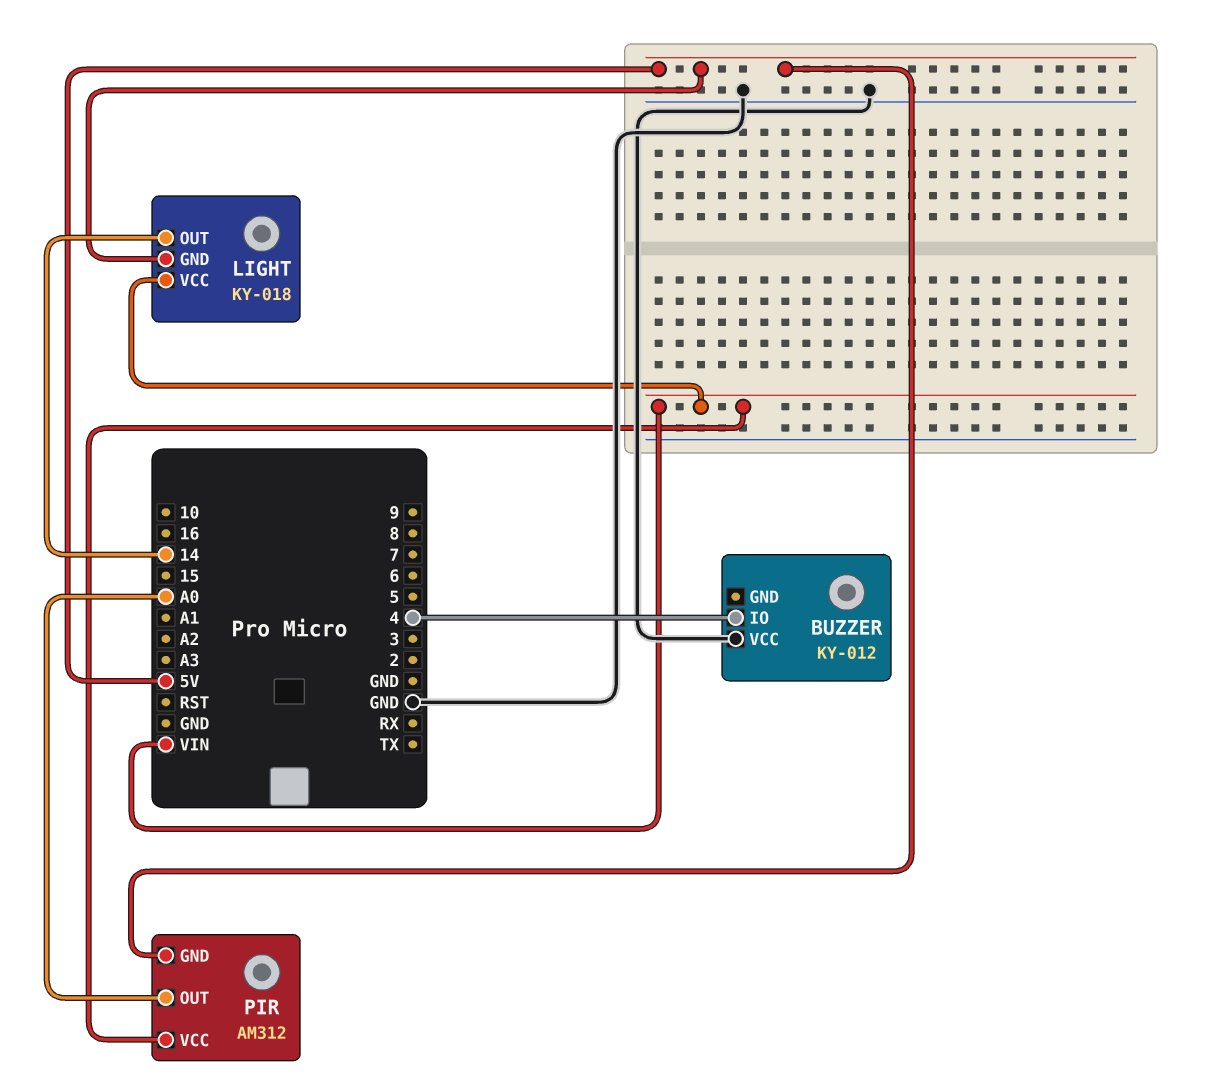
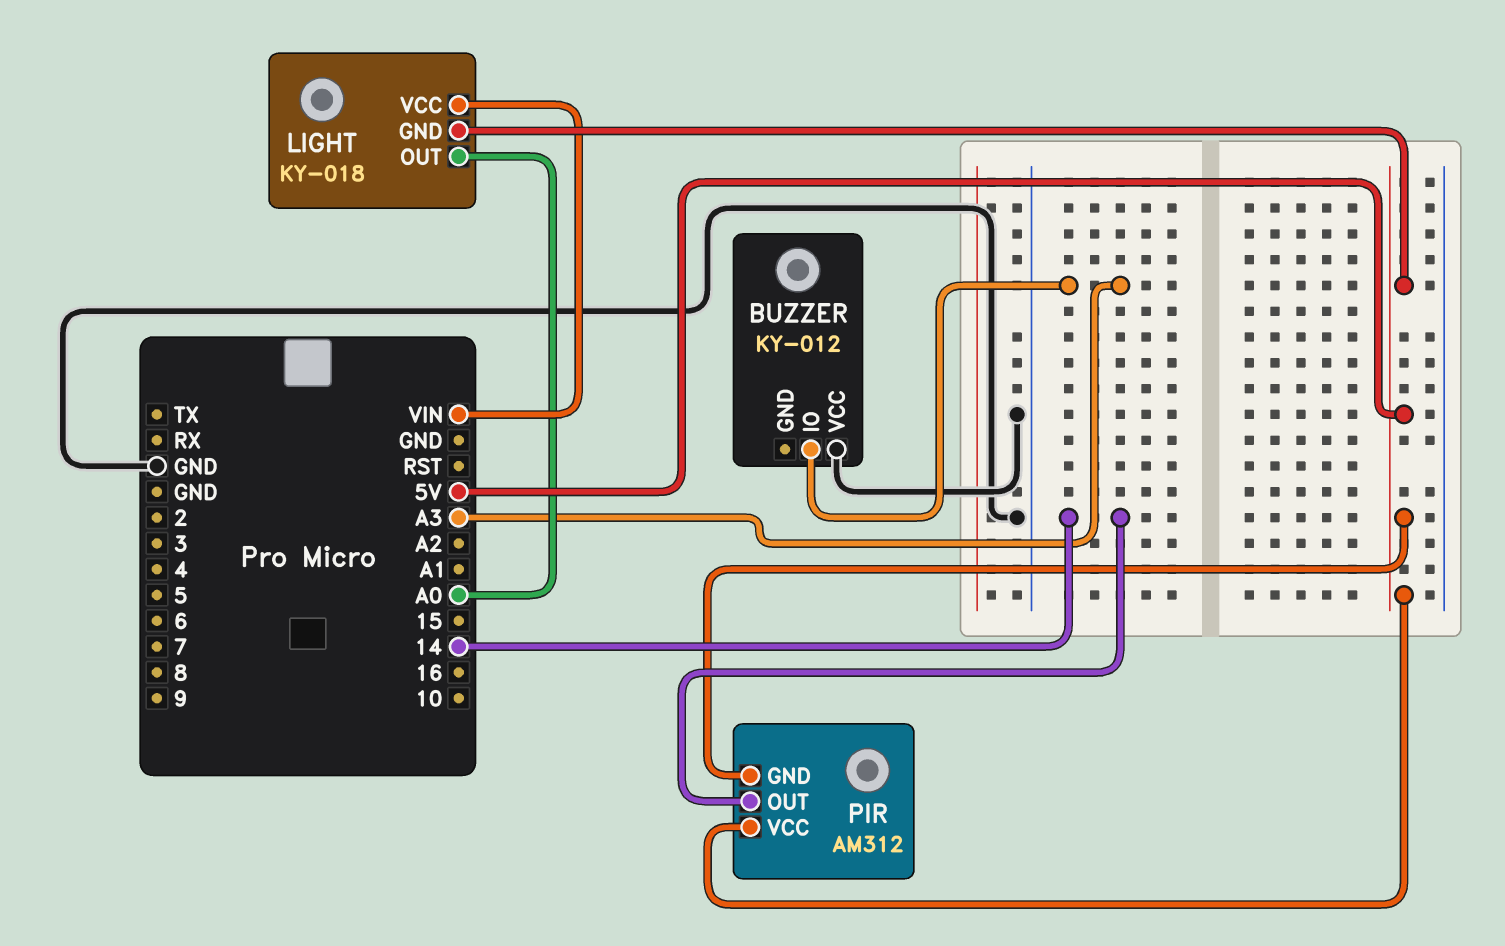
BUZZER pin IO: 4 -> A3
LIGHT pin OUT: 14 -> A0
PIR pin OUT: A0 -> 14
PIR pin VCC: VIN -> 5V

